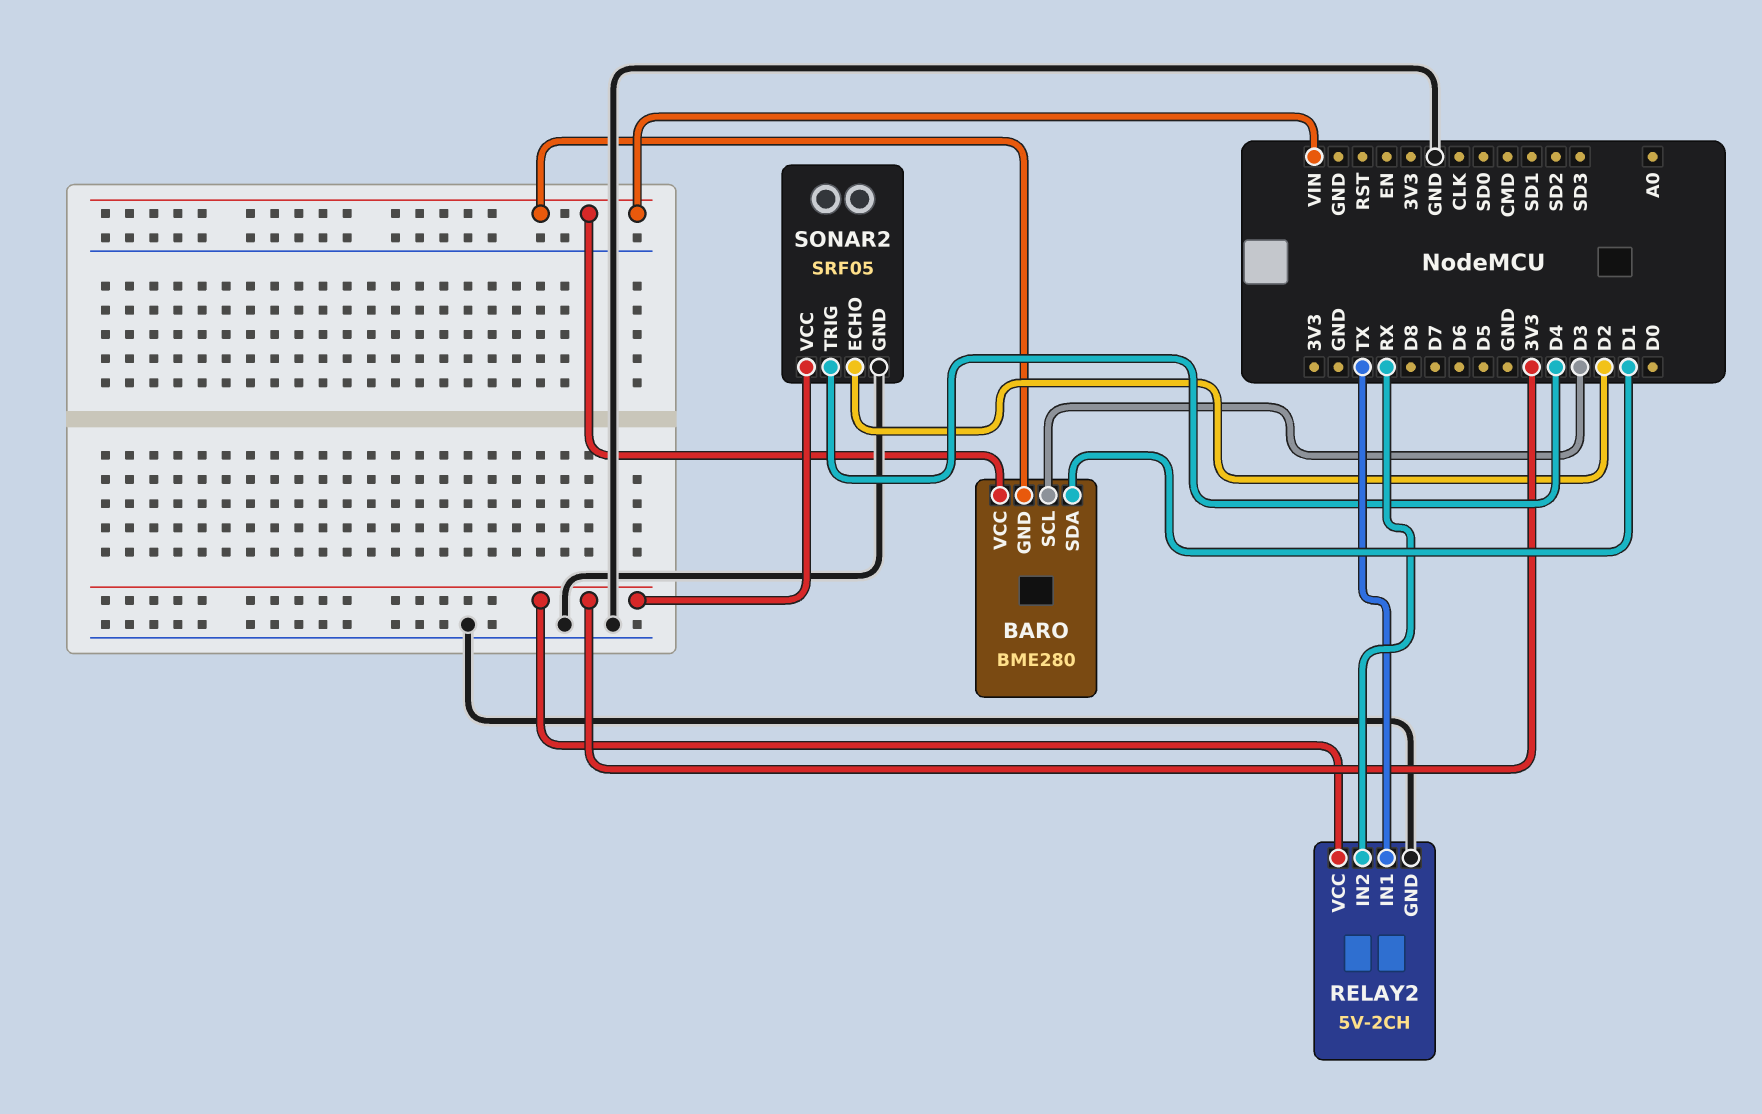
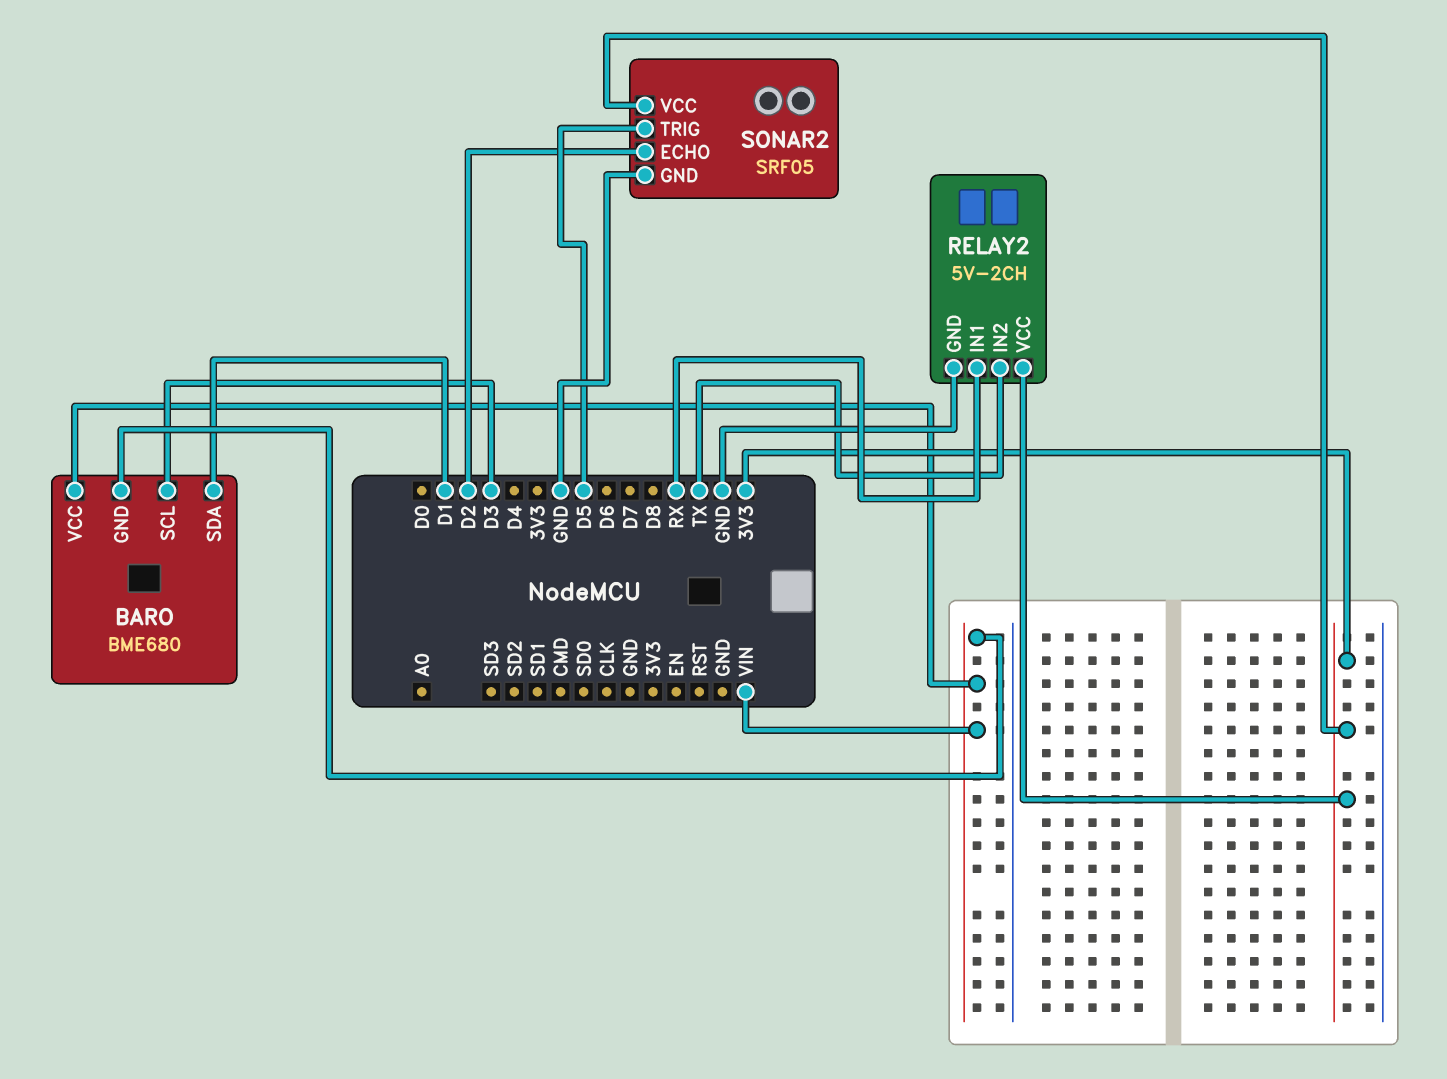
BARO: BME280 -> BME680
RELAY2 pin IN1: TX -> RX
RELAY2 pin IN2: RX -> TX
SONAR2 pin TRIG: D4 -> D5

